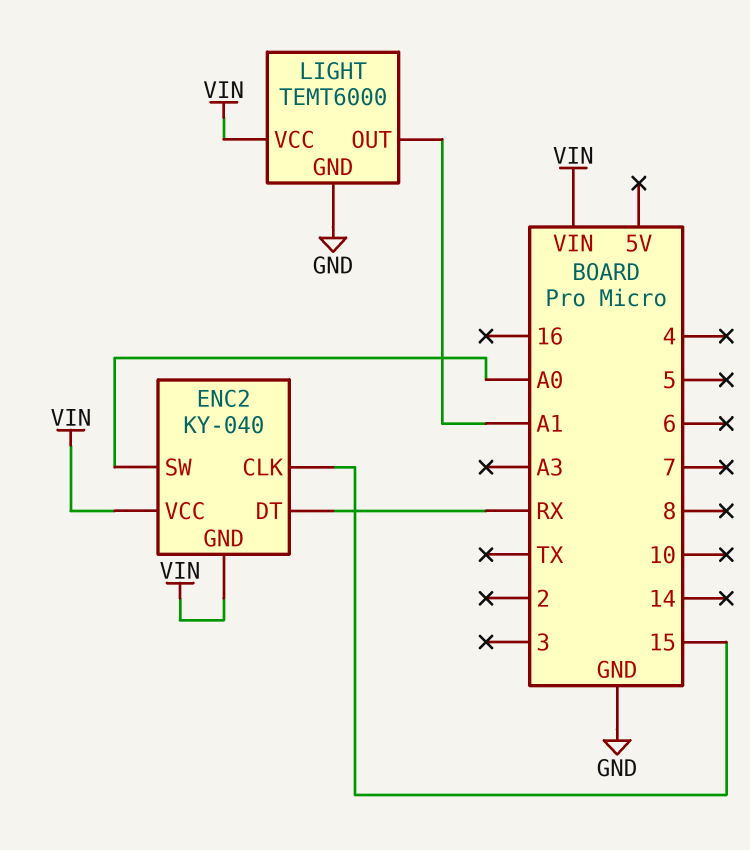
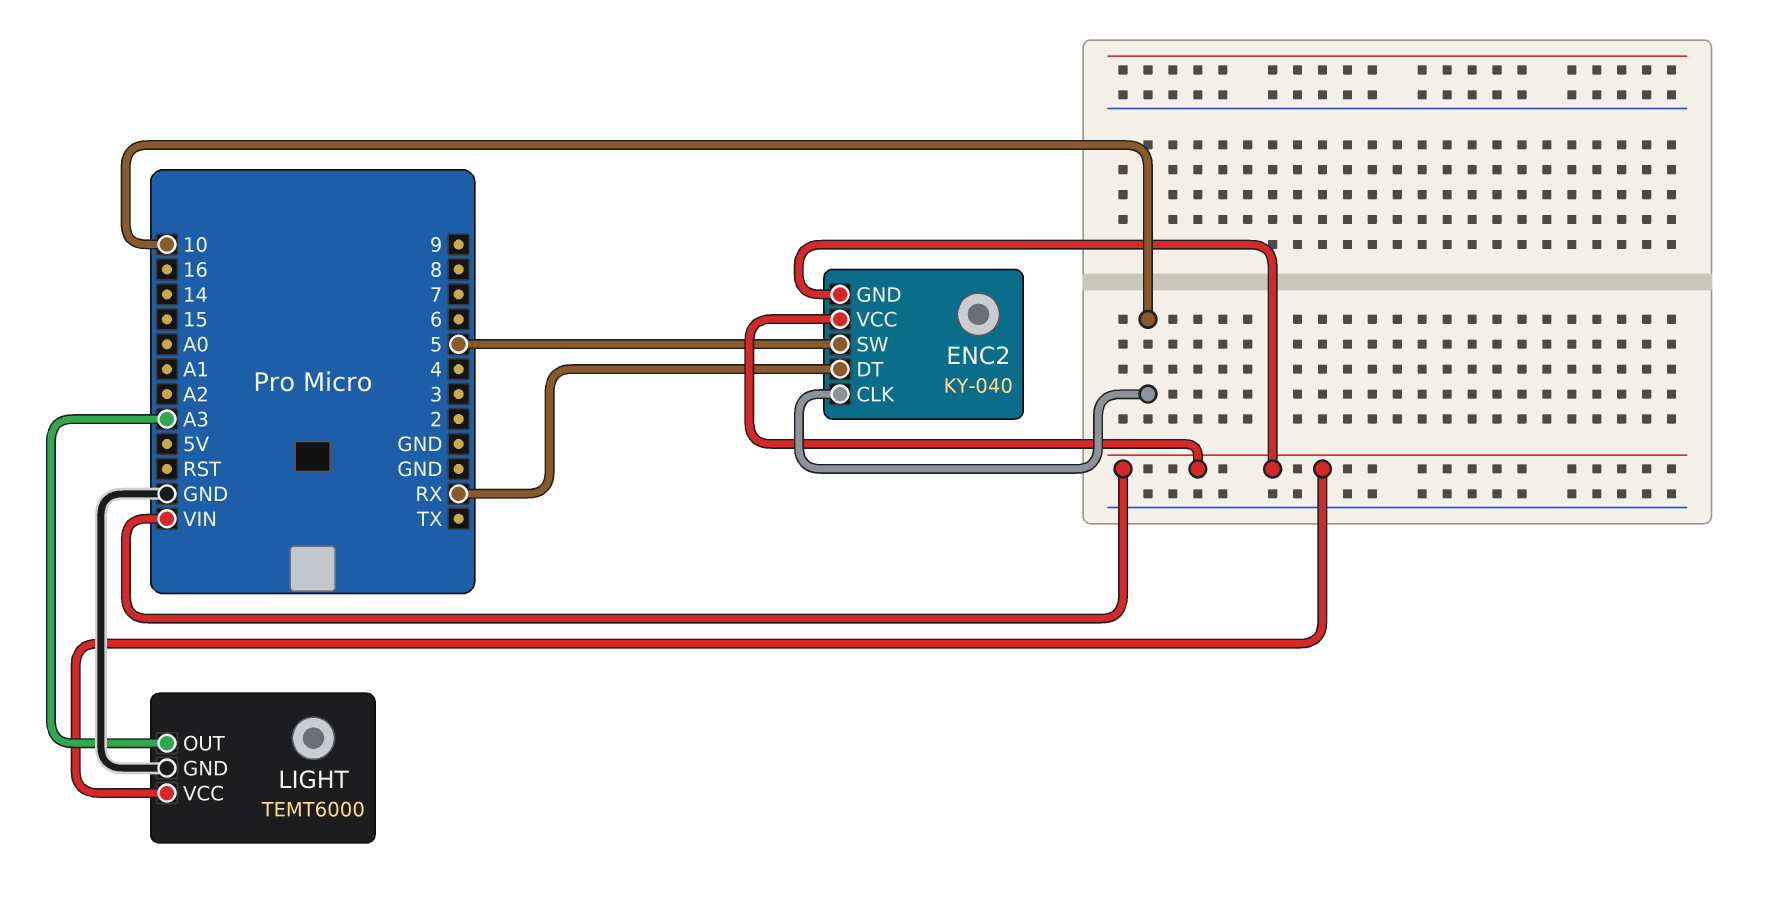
ENC2 pin CLK: 15 -> 10
ENC2 pin SW: A0 -> 5
LIGHT pin OUT: A1 -> A3

